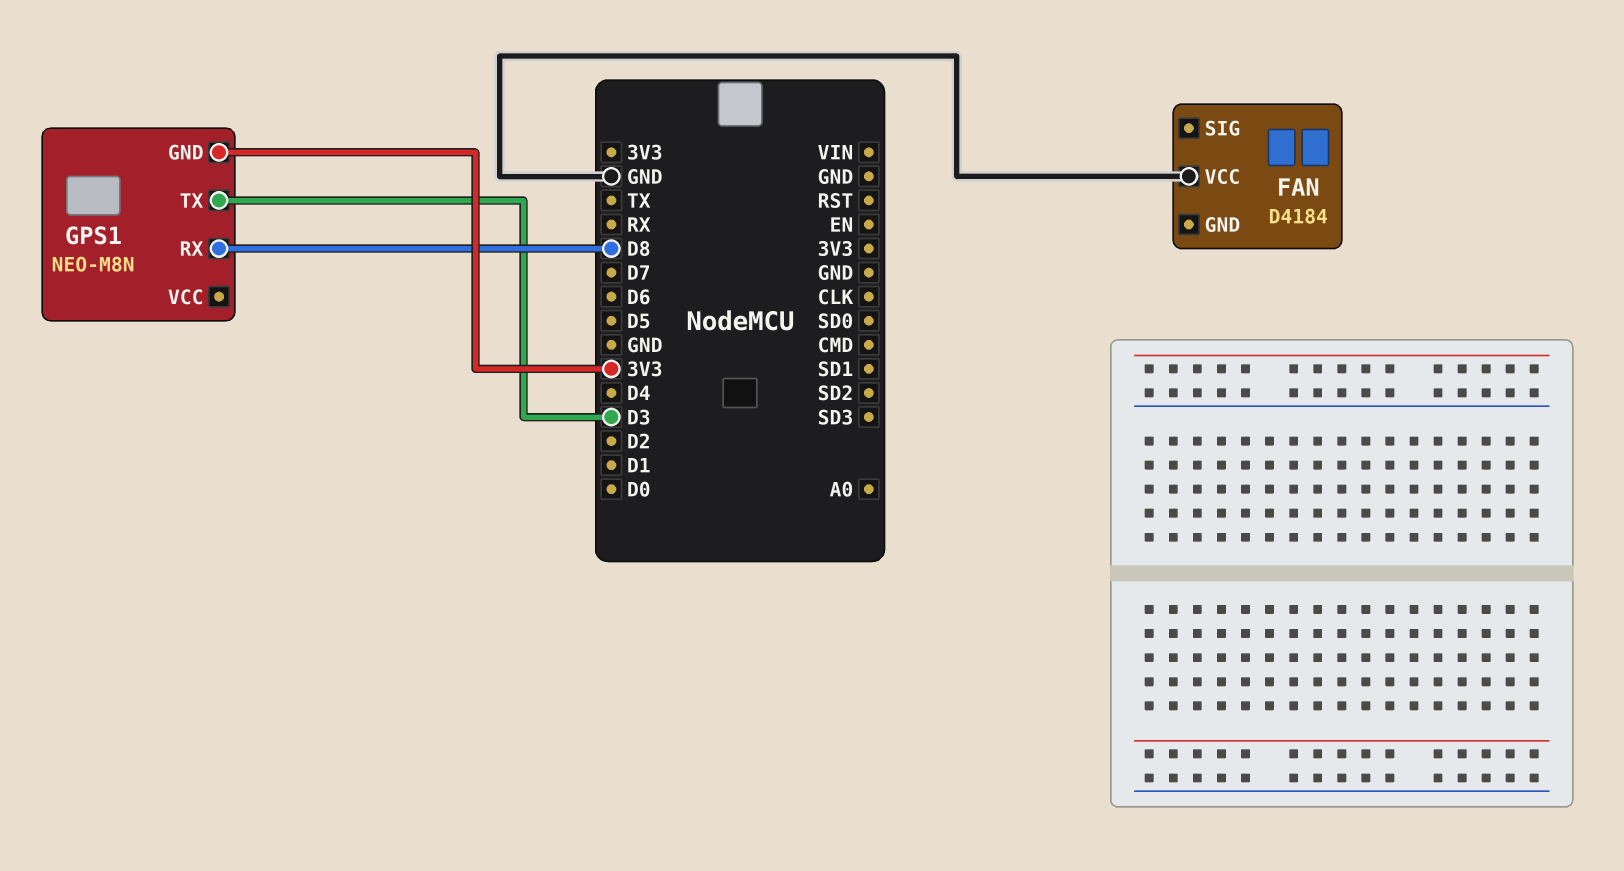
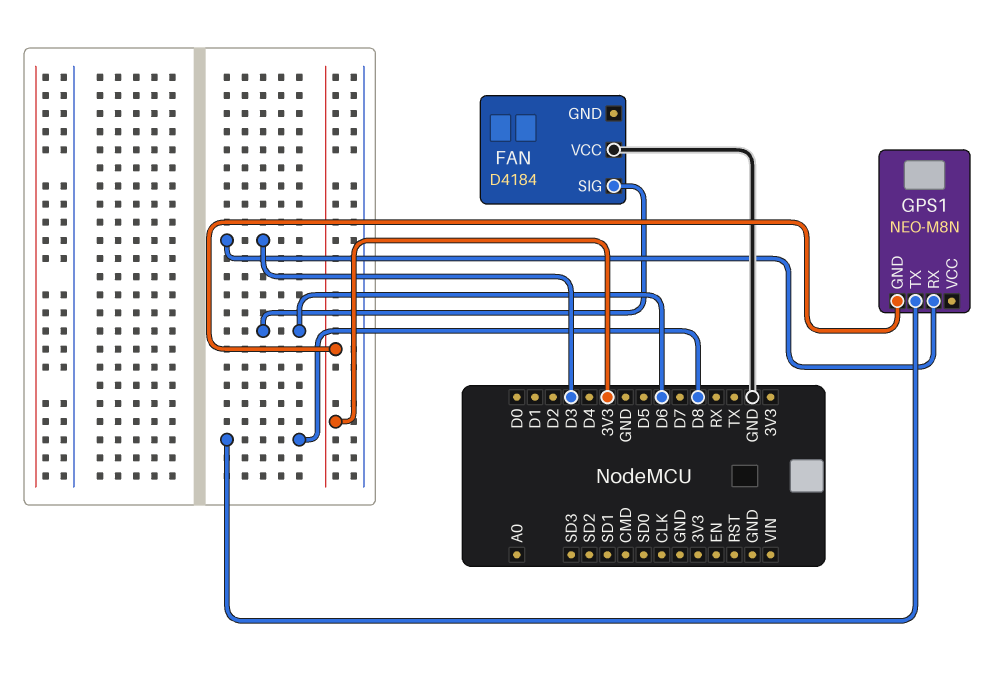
FAN pin SIG: none -> D6
GPS1 pin RX: D8 -> D3
GPS1 pin TX: D3 -> D8

